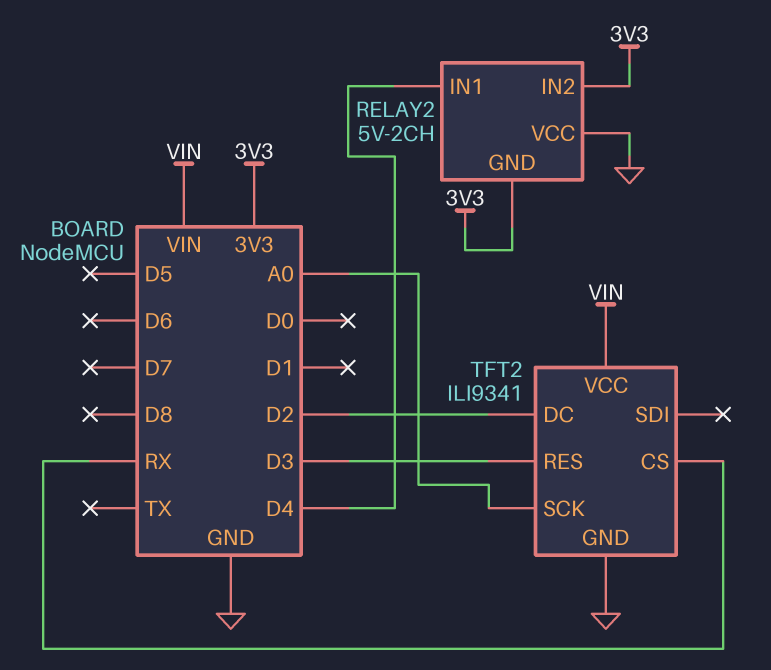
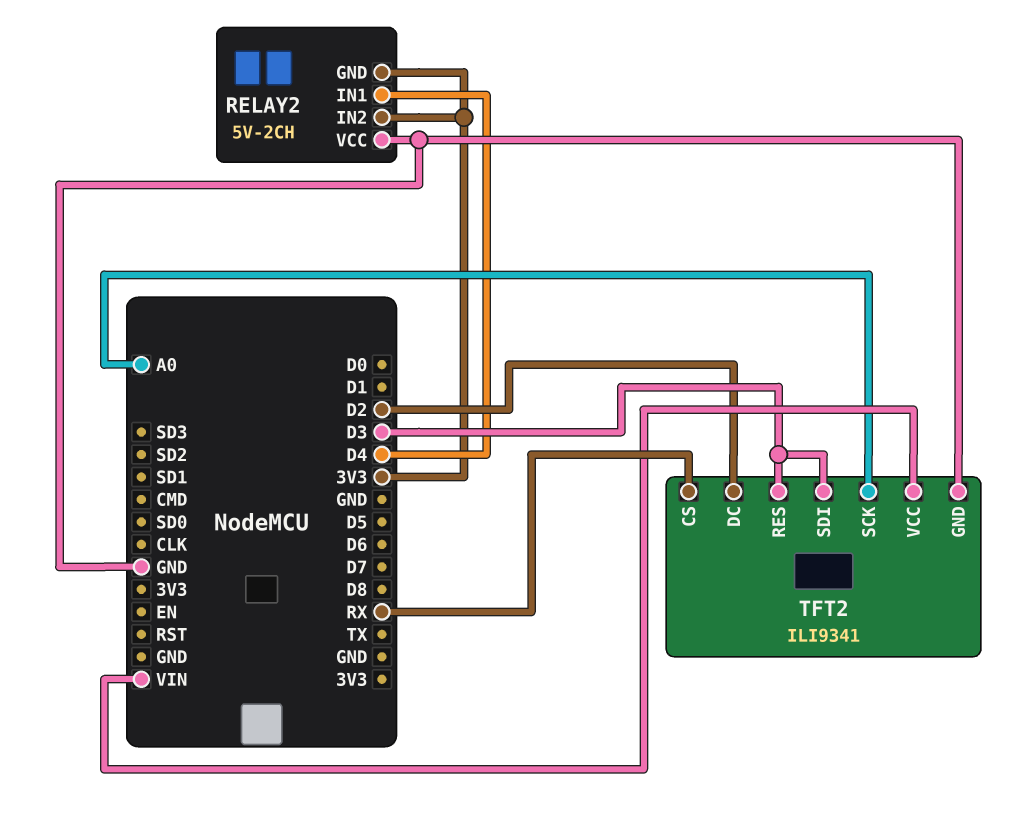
TFT2 pin SDI: none -> D3

